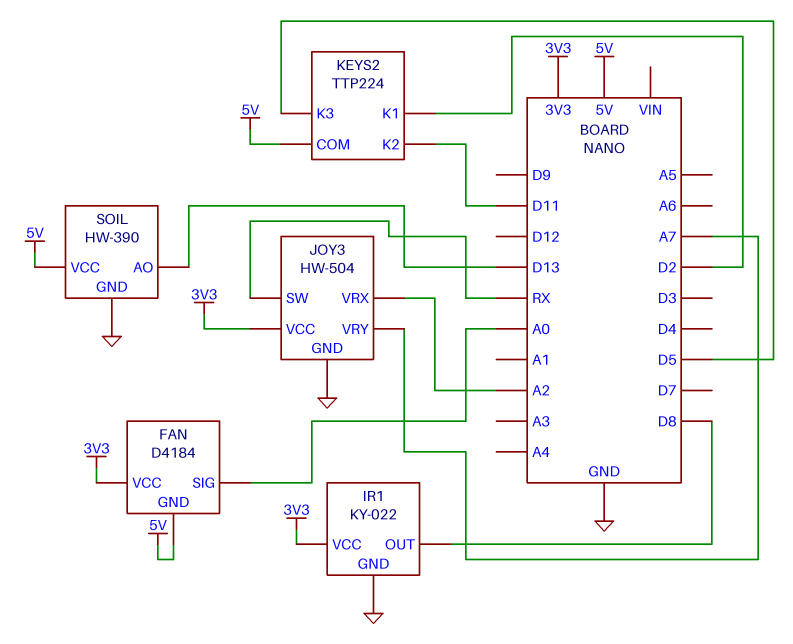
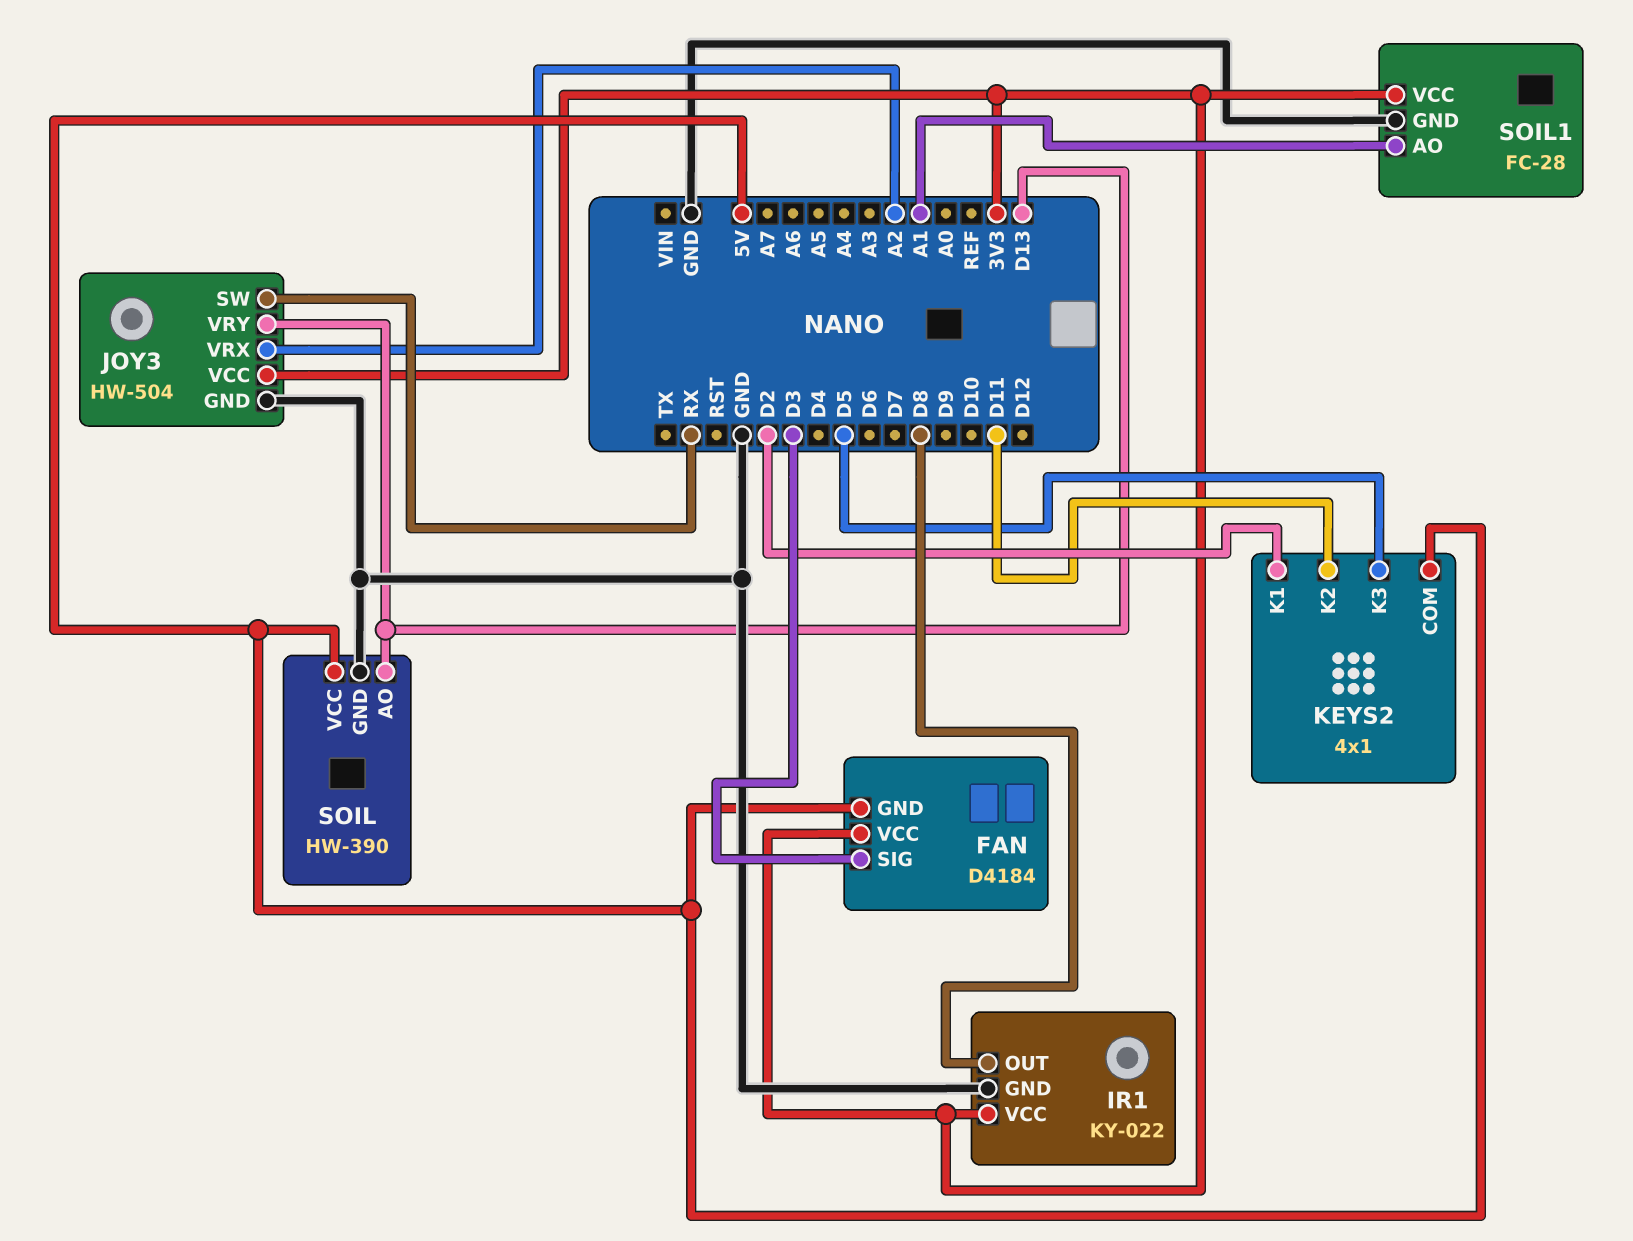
FAN pin SIG: A0 -> D3
JOY3 pin VRY: A7 -> D13
KEYS2: TTP224 -> 4x1
SOIL1: none -> FC-28
SOIL1 pin AO: none -> A1
SOIL1 pin GND: none -> GND
SOIL1 pin VCC: none -> 3V3

